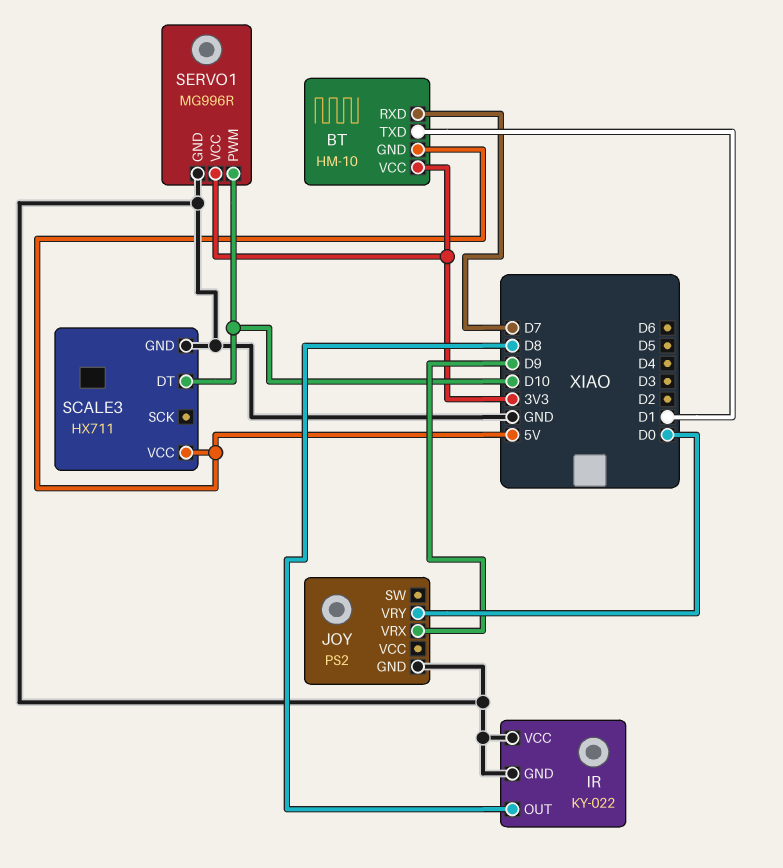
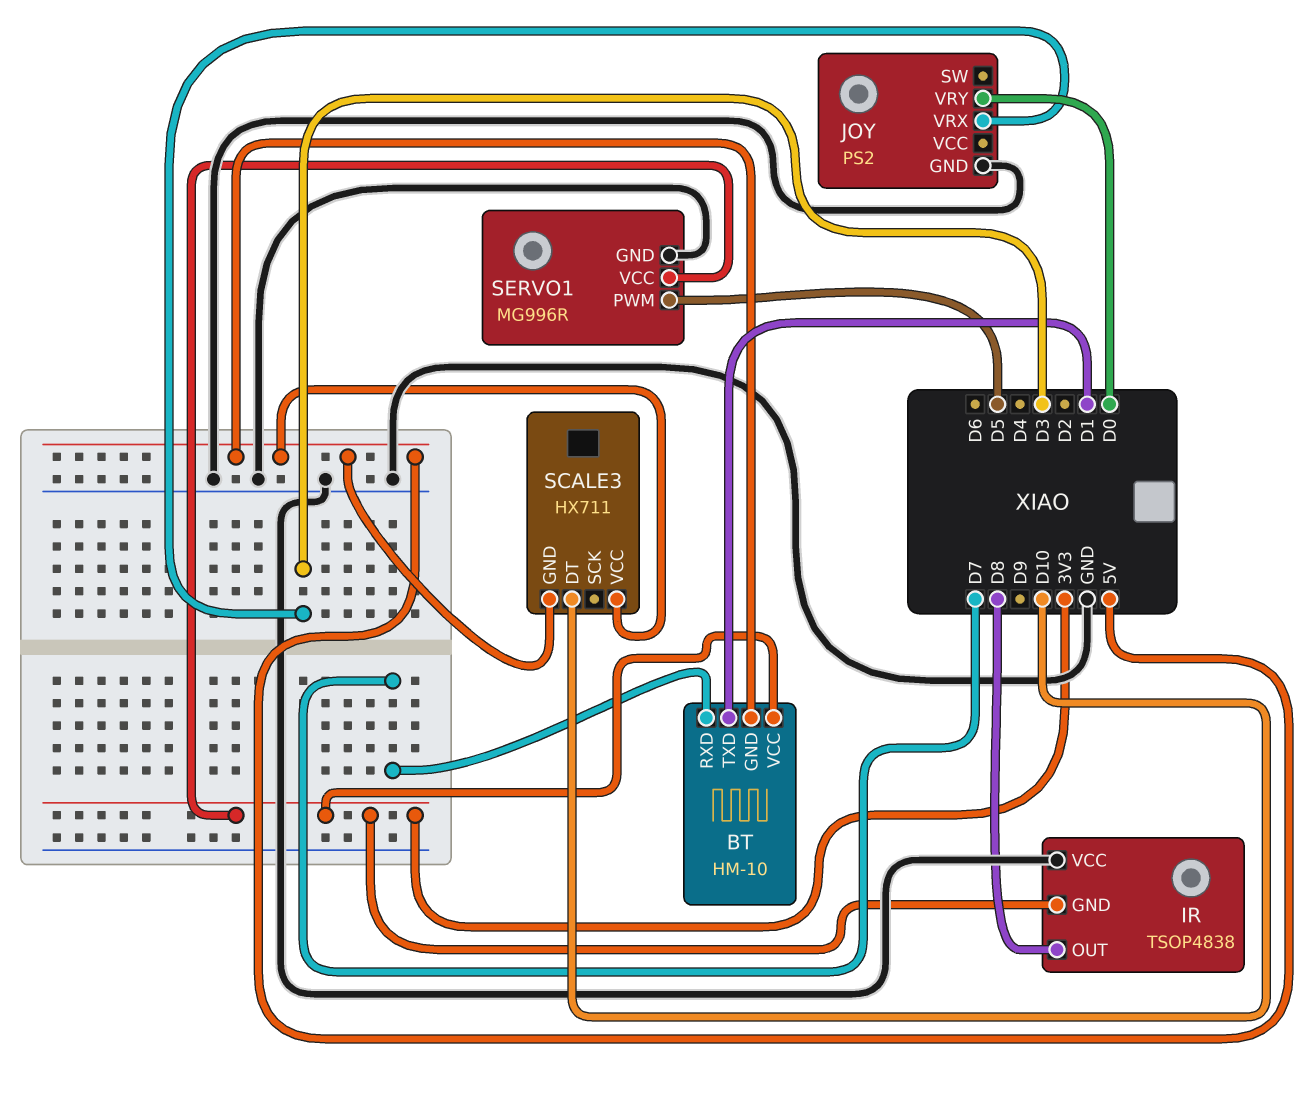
IR: KY-022 -> TSOP4838
IR pin GND: GND -> 3V3
JOY pin VRX: D9 -> D3
SCALE3 pin GND: GND -> 5V
SERVO1 pin PWM: D10 -> D5

